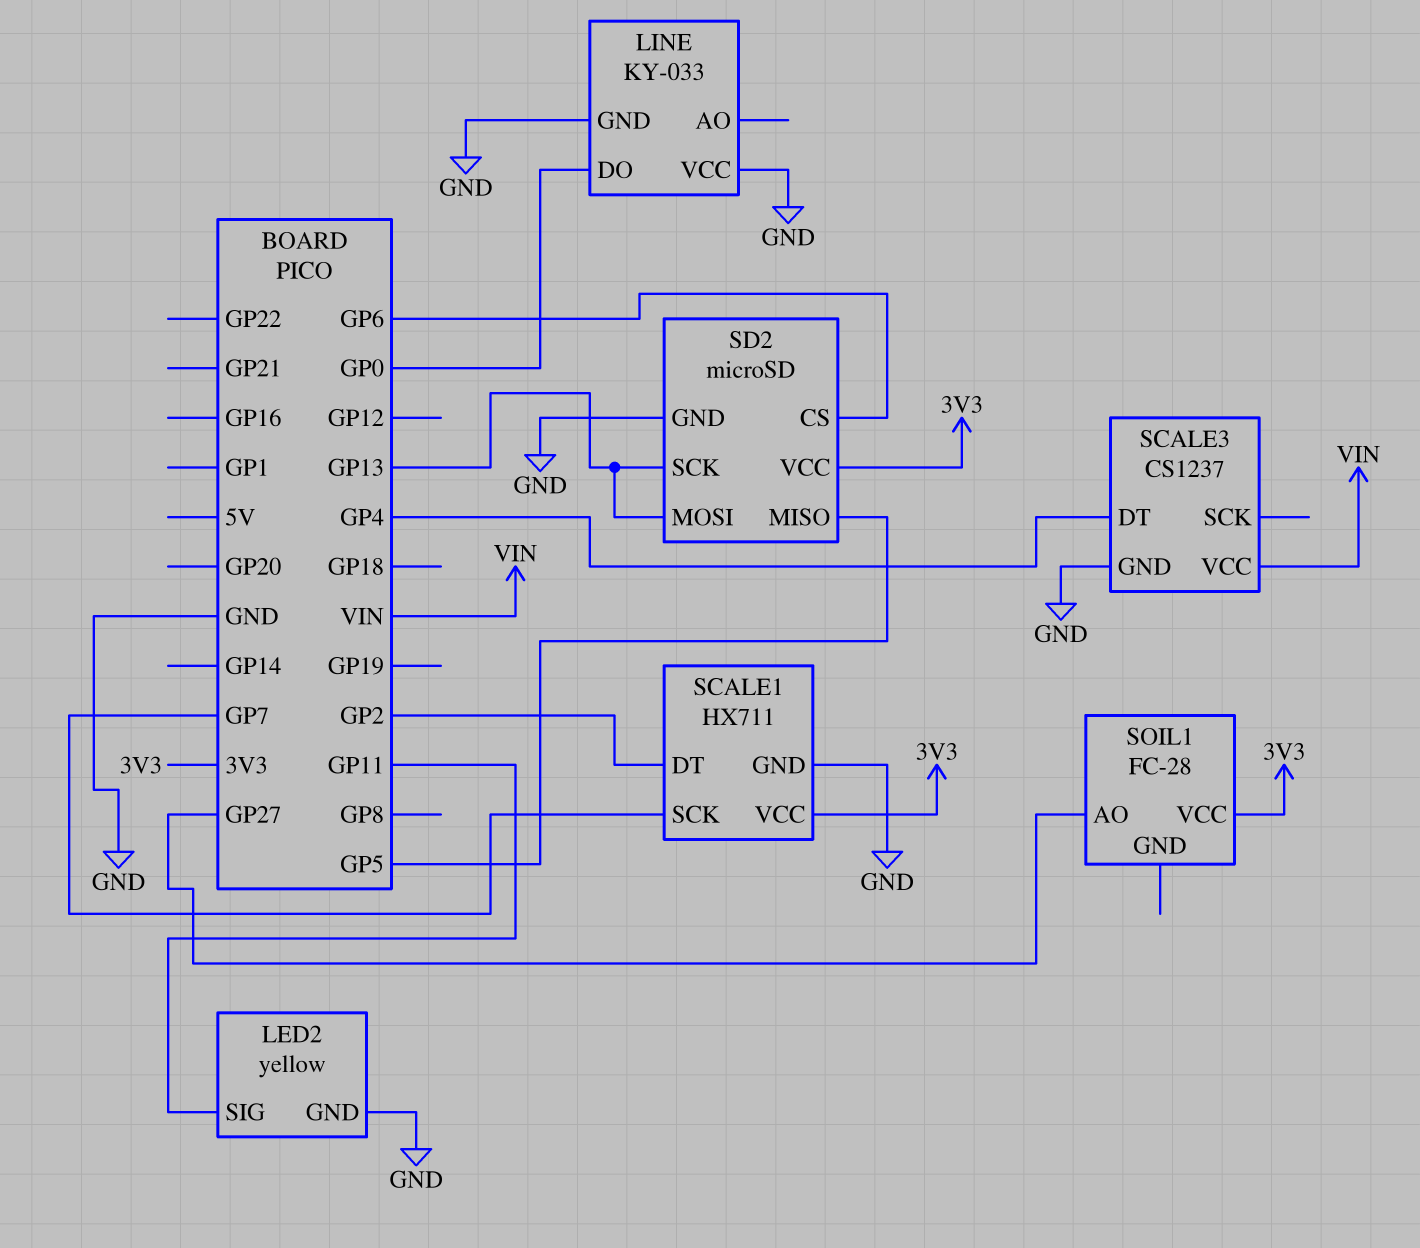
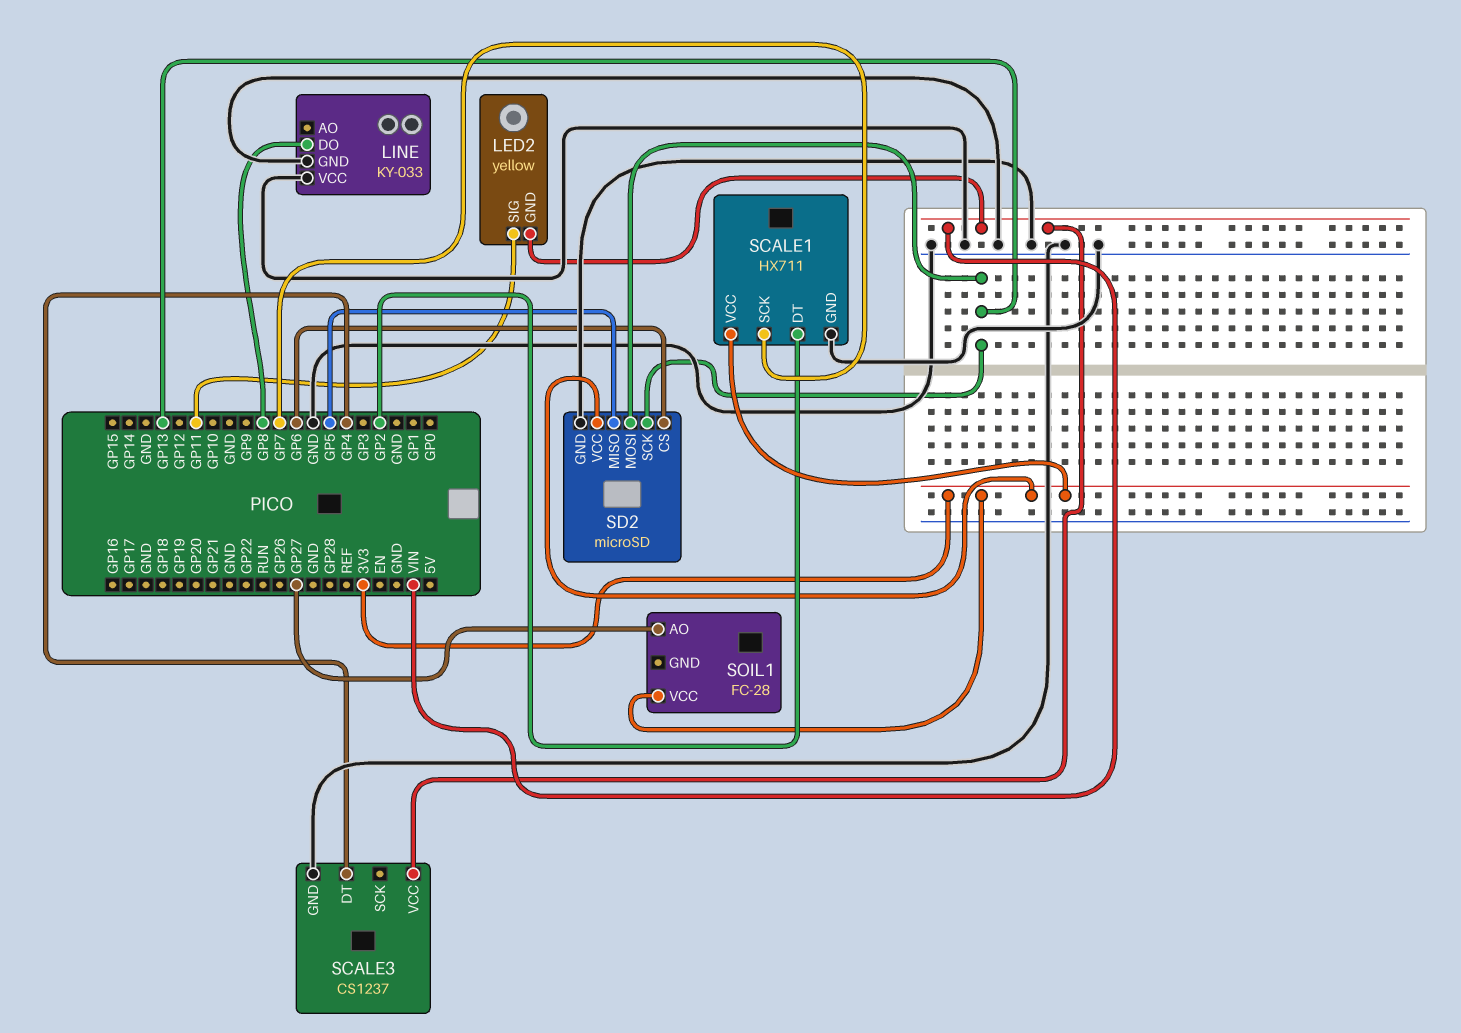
LED2 pin GND: GND -> VIN
LINE pin DO: GP0 -> GP8

